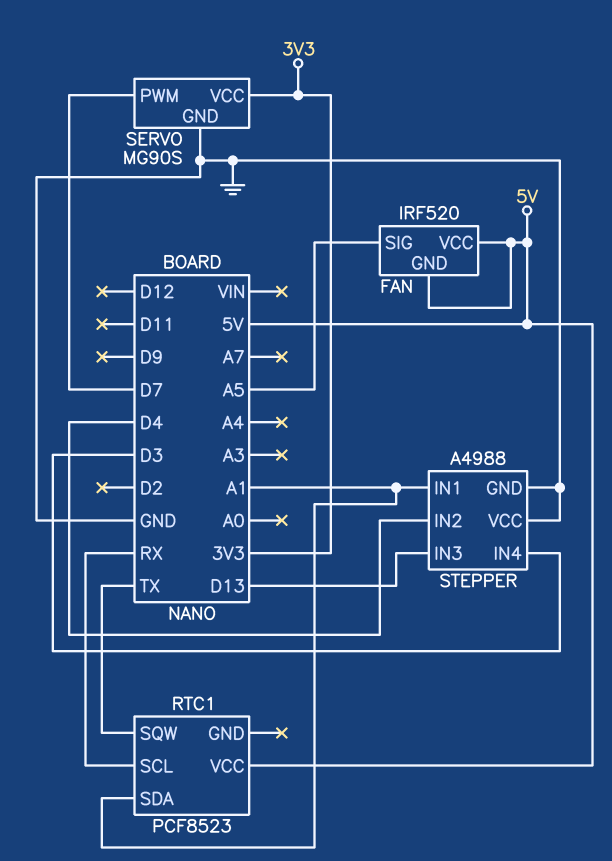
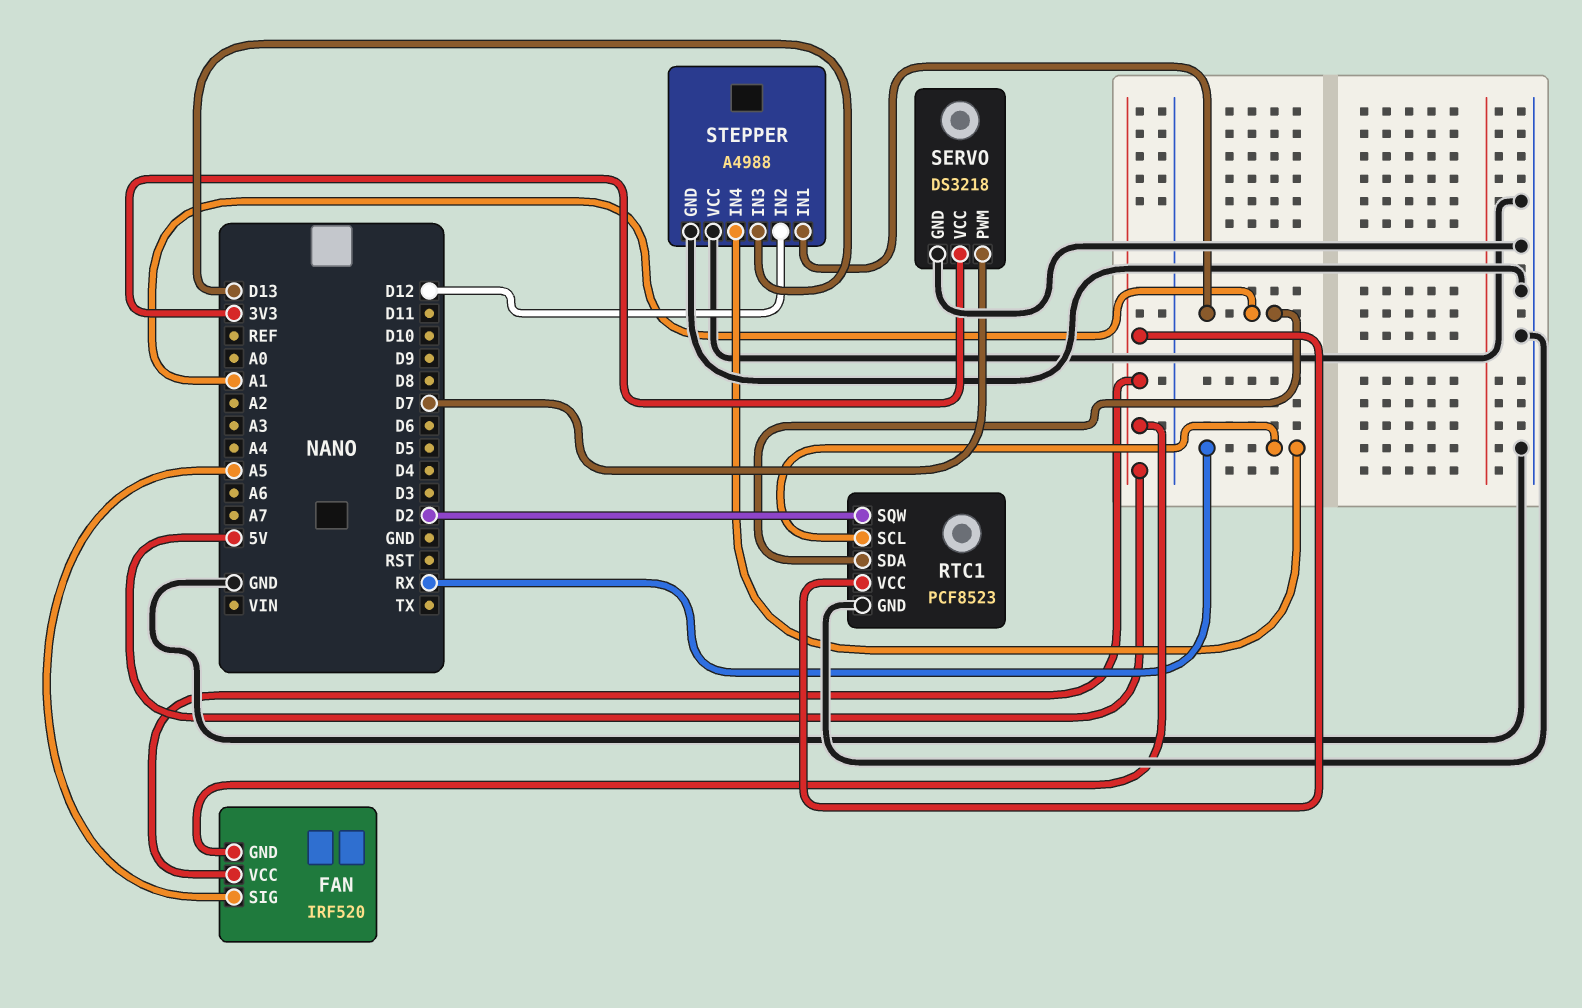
RTC1 pin GND: none -> GND
RTC1 pin SQW: TX -> D2
SERVO: MG90S -> DS3218
STEPPER pin IN2: D4 -> D12
STEPPER pin IN4: D3 -> RX

